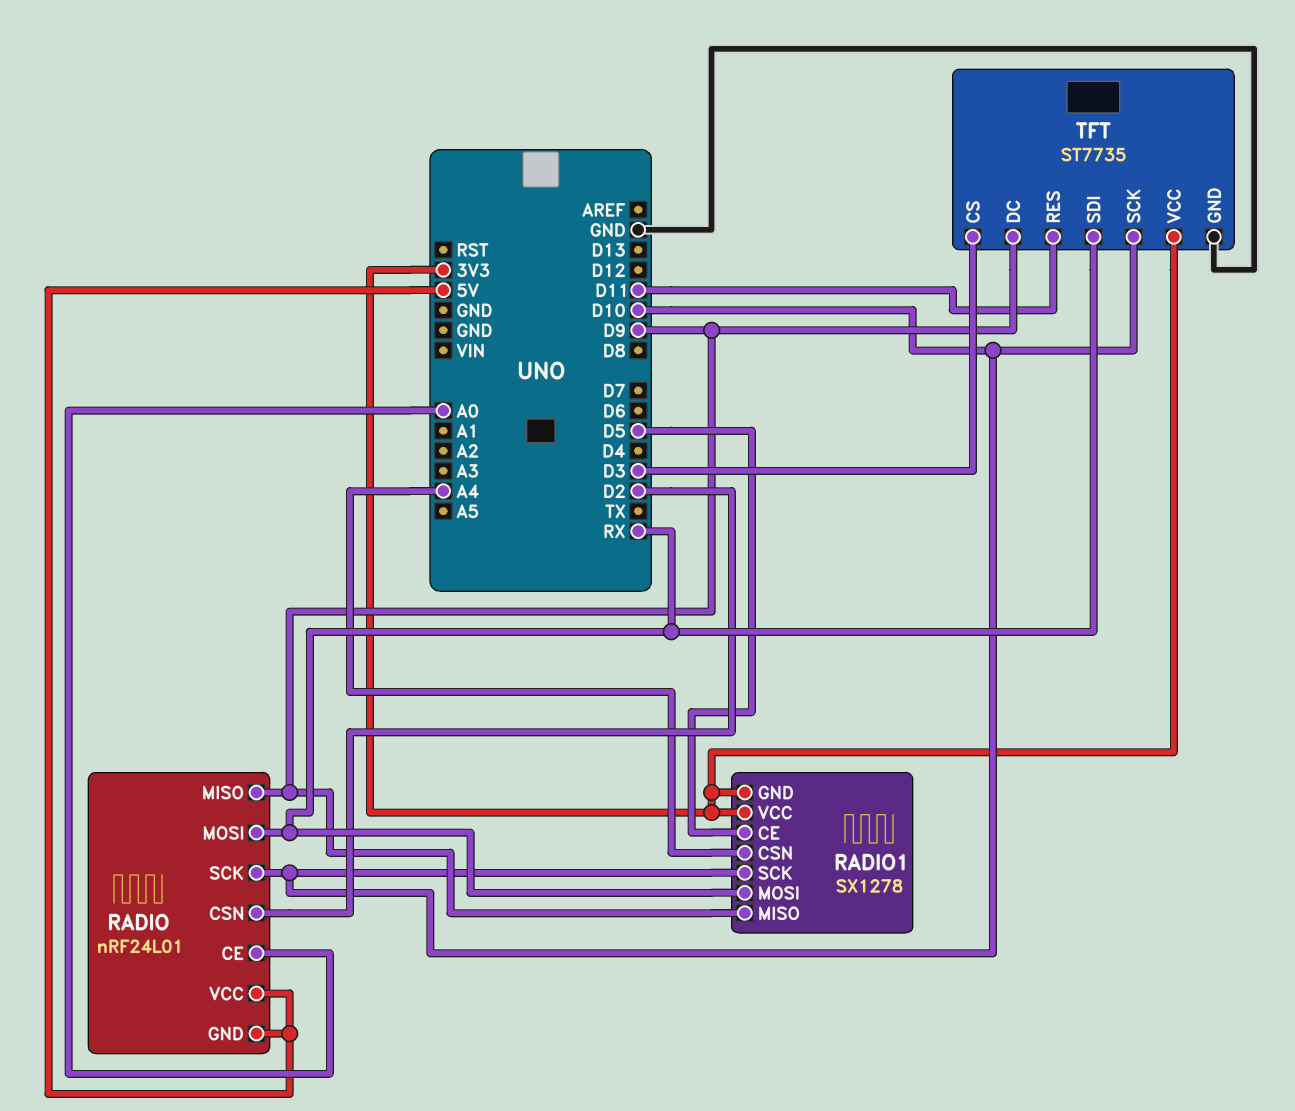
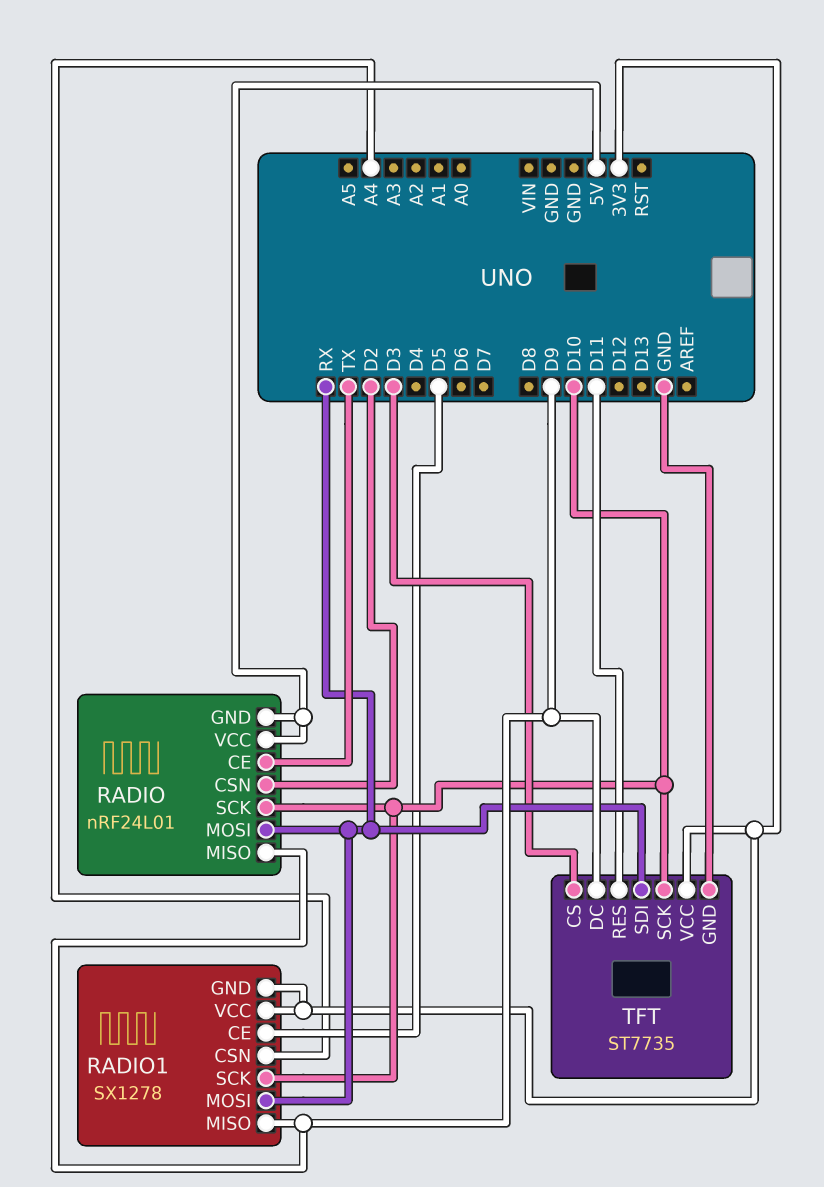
RADIO pin CE: A0 -> TX

